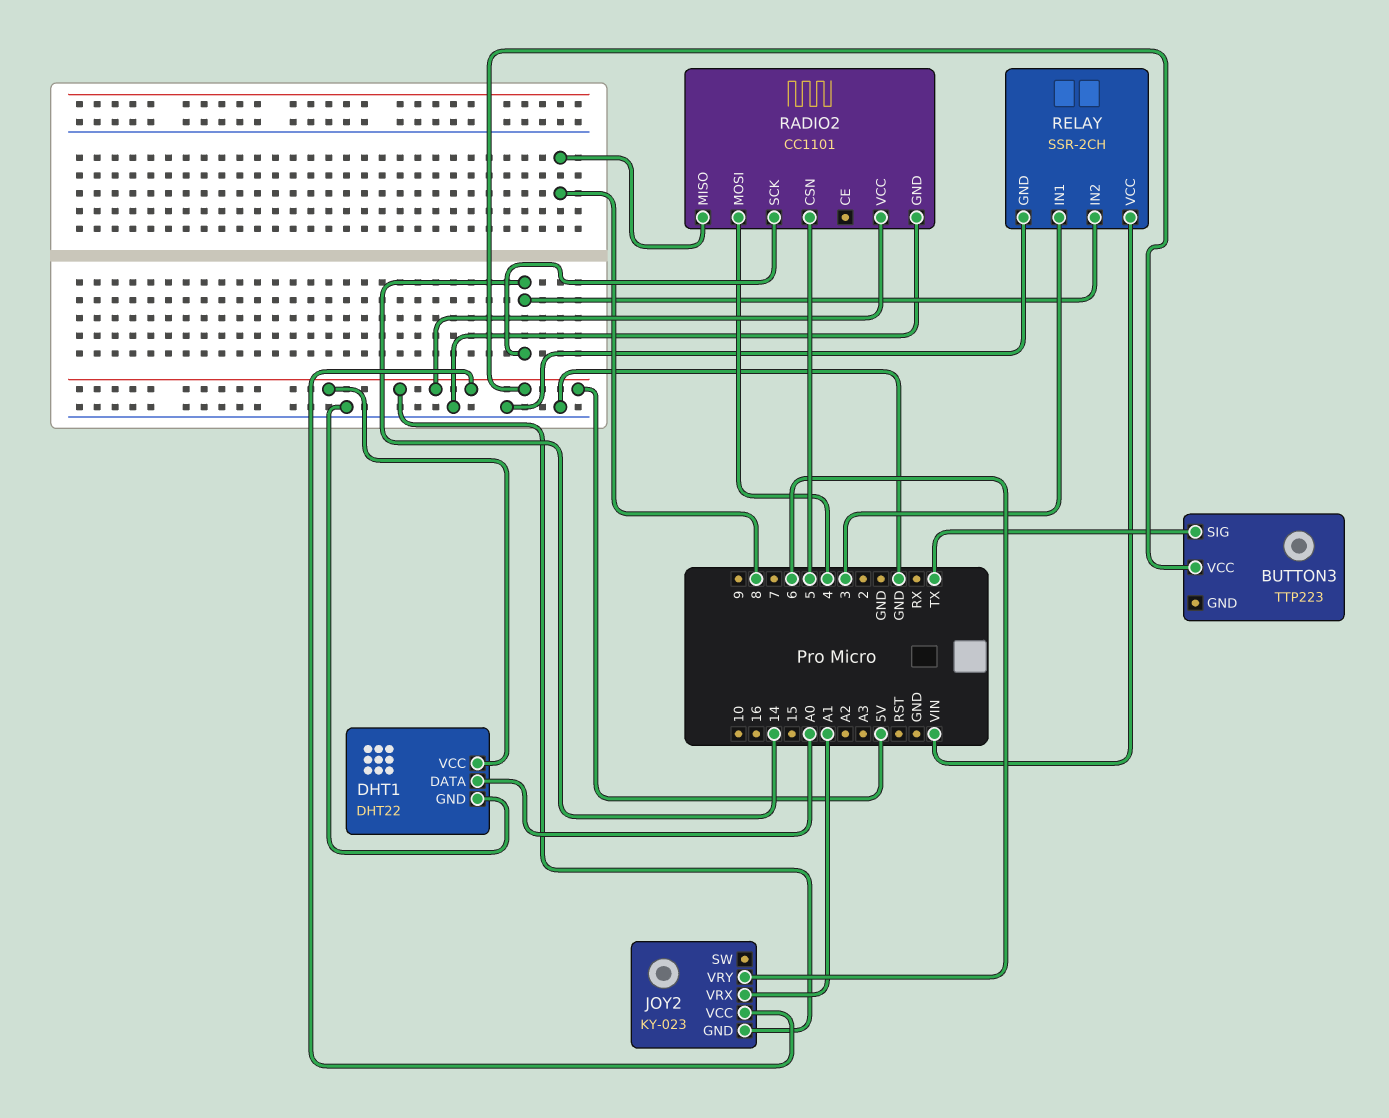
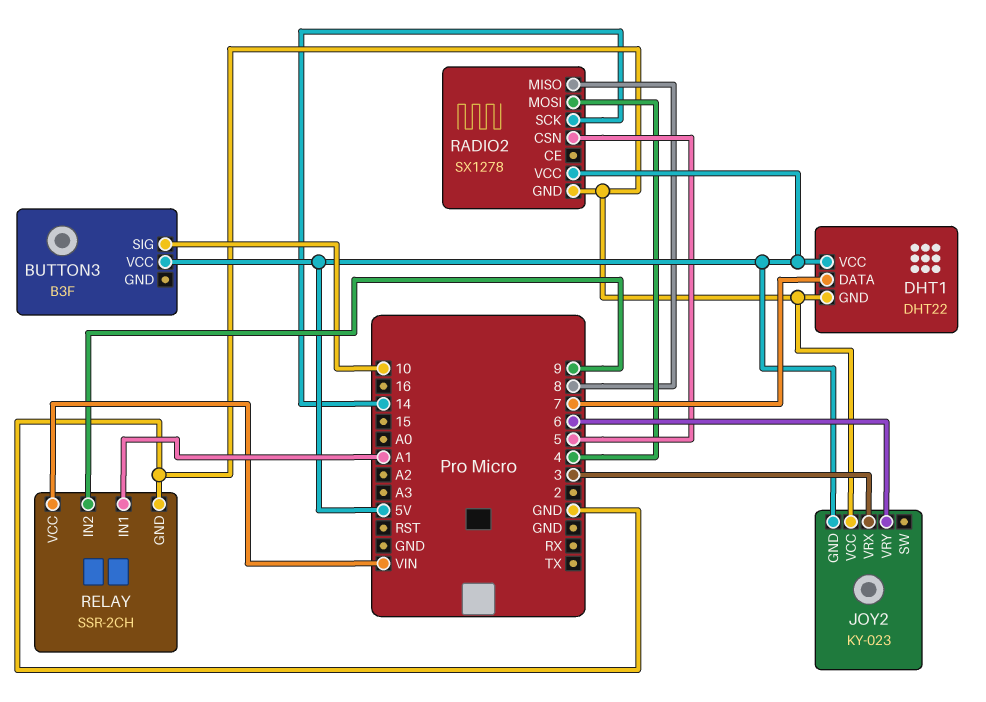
BUTTON3: TTP223 -> B3F
BUTTON3 pin SIG: TX -> 10
DHT1 pin DATA: A0 -> 7
JOY2 pin VCC: 5V -> GND
JOY2 pin VRX: A1 -> 3
RADIO2: CC1101 -> SX1278
RELAY pin IN1: 3 -> A1
RELAY pin IN2: 14 -> 9

